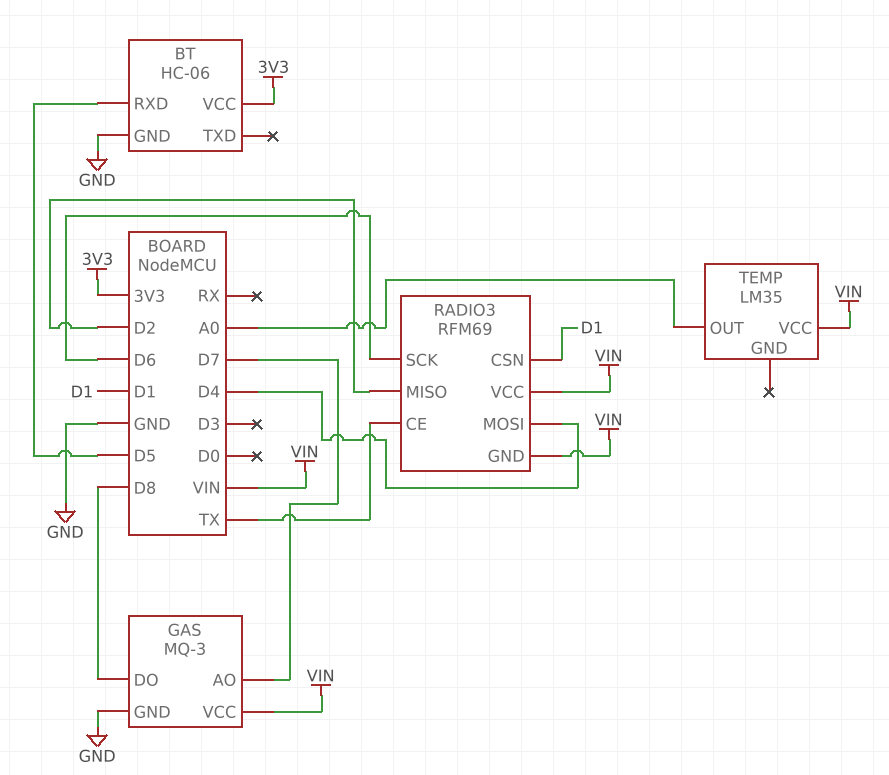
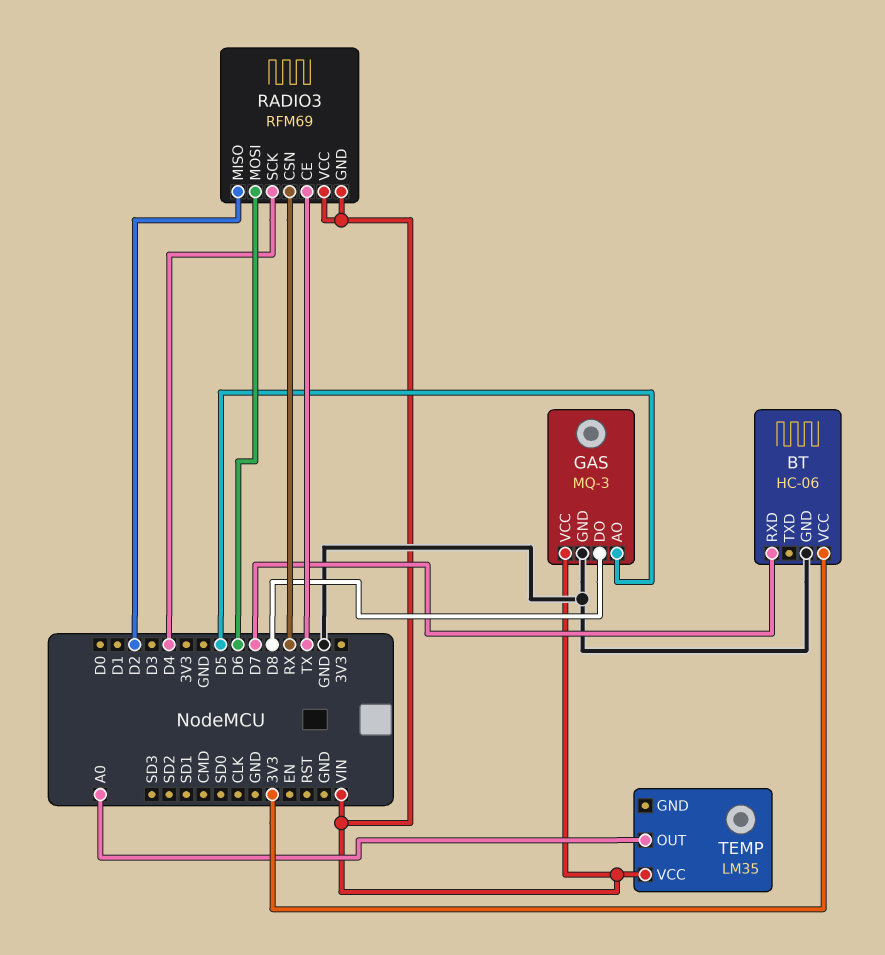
BT pin RXD: D5 -> D7
GAS pin AO: D7 -> D5
RADIO3 pin CSN: D1 -> RX
RADIO3 pin MOSI: D4 -> D6
RADIO3 pin SCK: D6 -> D4

